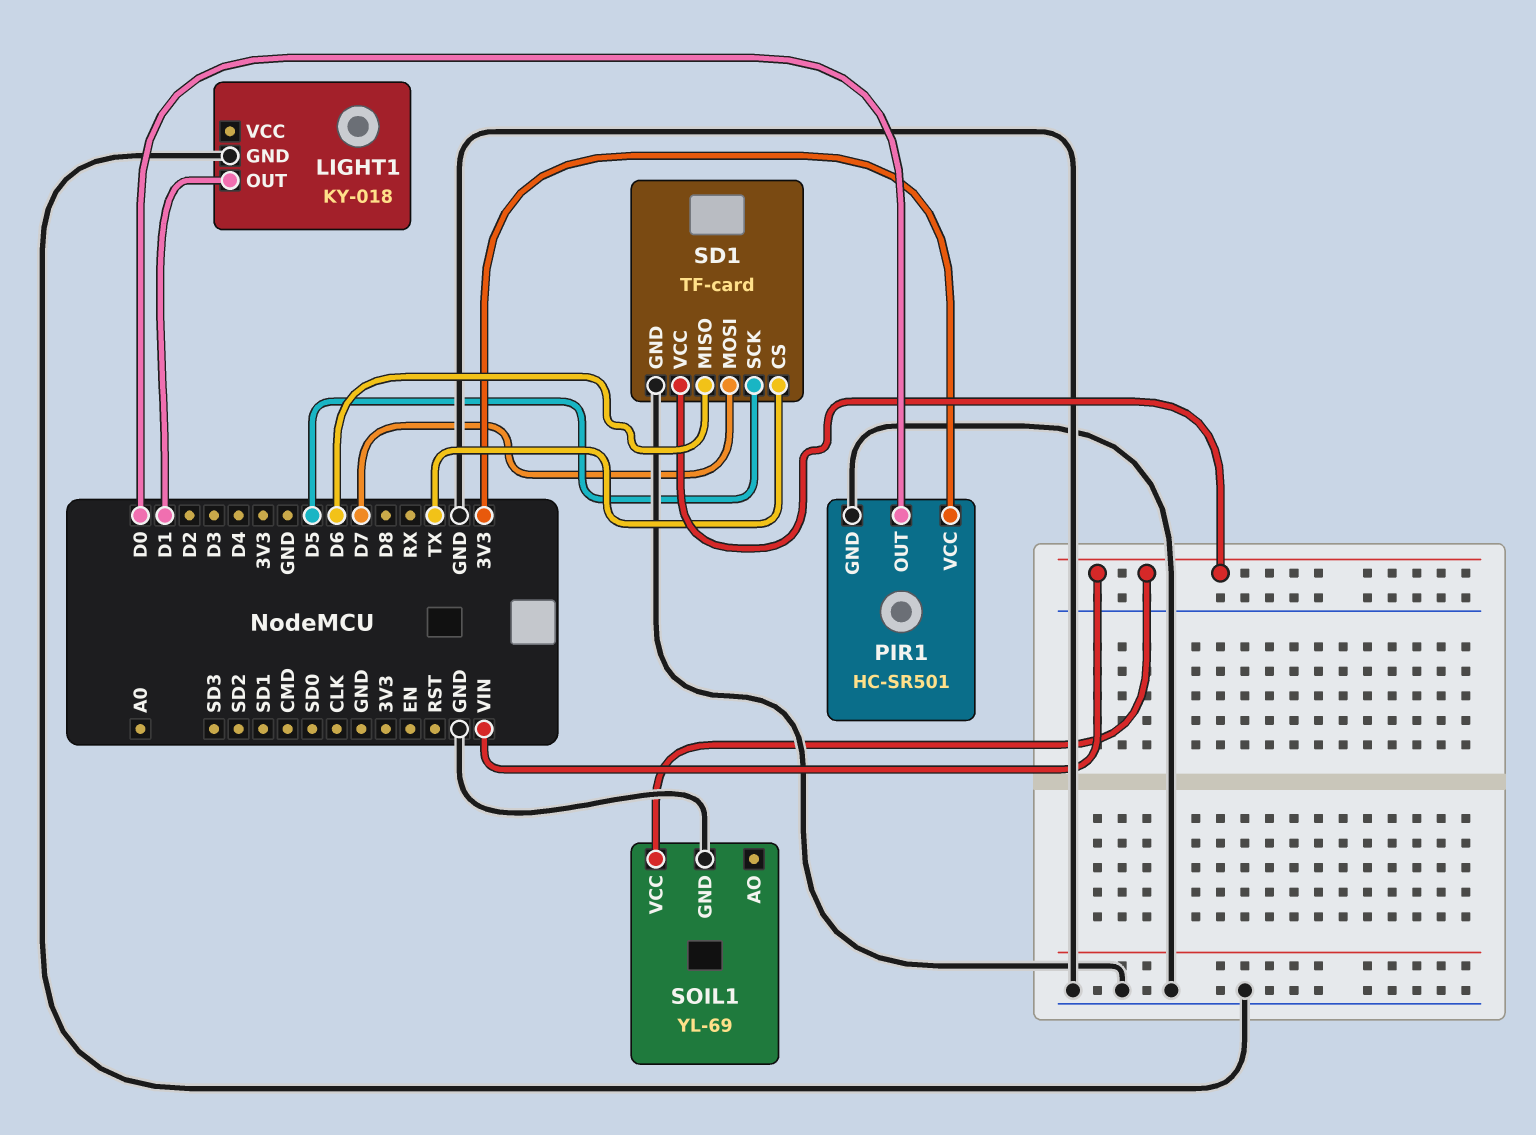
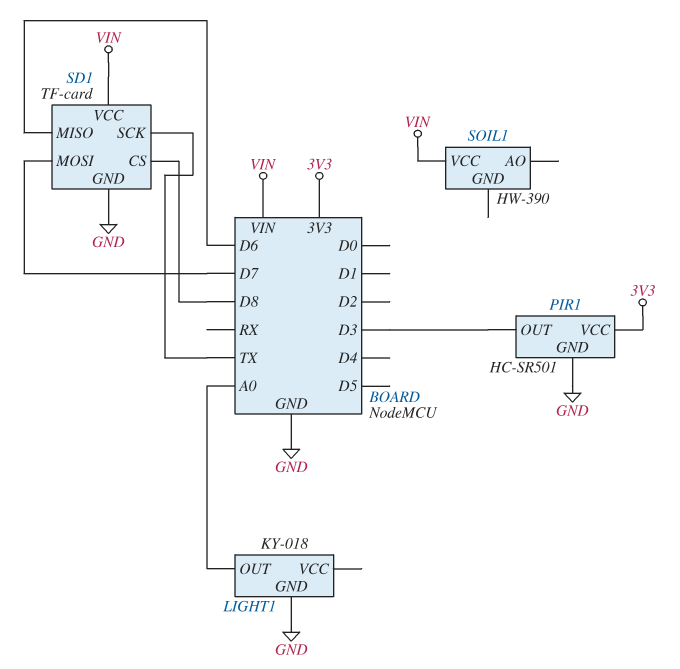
LIGHT1 pin OUT: D1 -> A0
PIR1 pin OUT: D0 -> D3
SD1 pin CS: TX -> D8
SD1 pin SCK: D5 -> TX
SOIL1: YL-69 -> HW-390
SOIL1 pin GND: GND -> none

